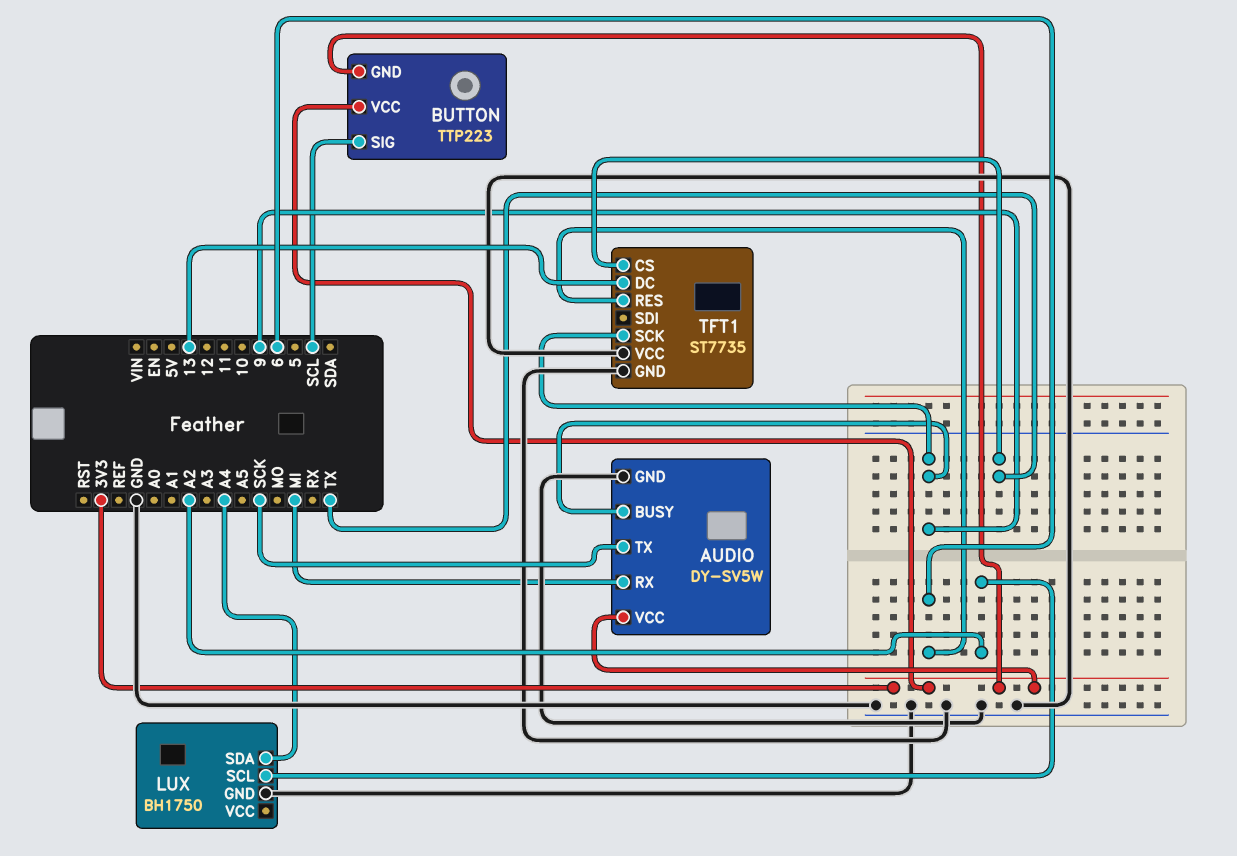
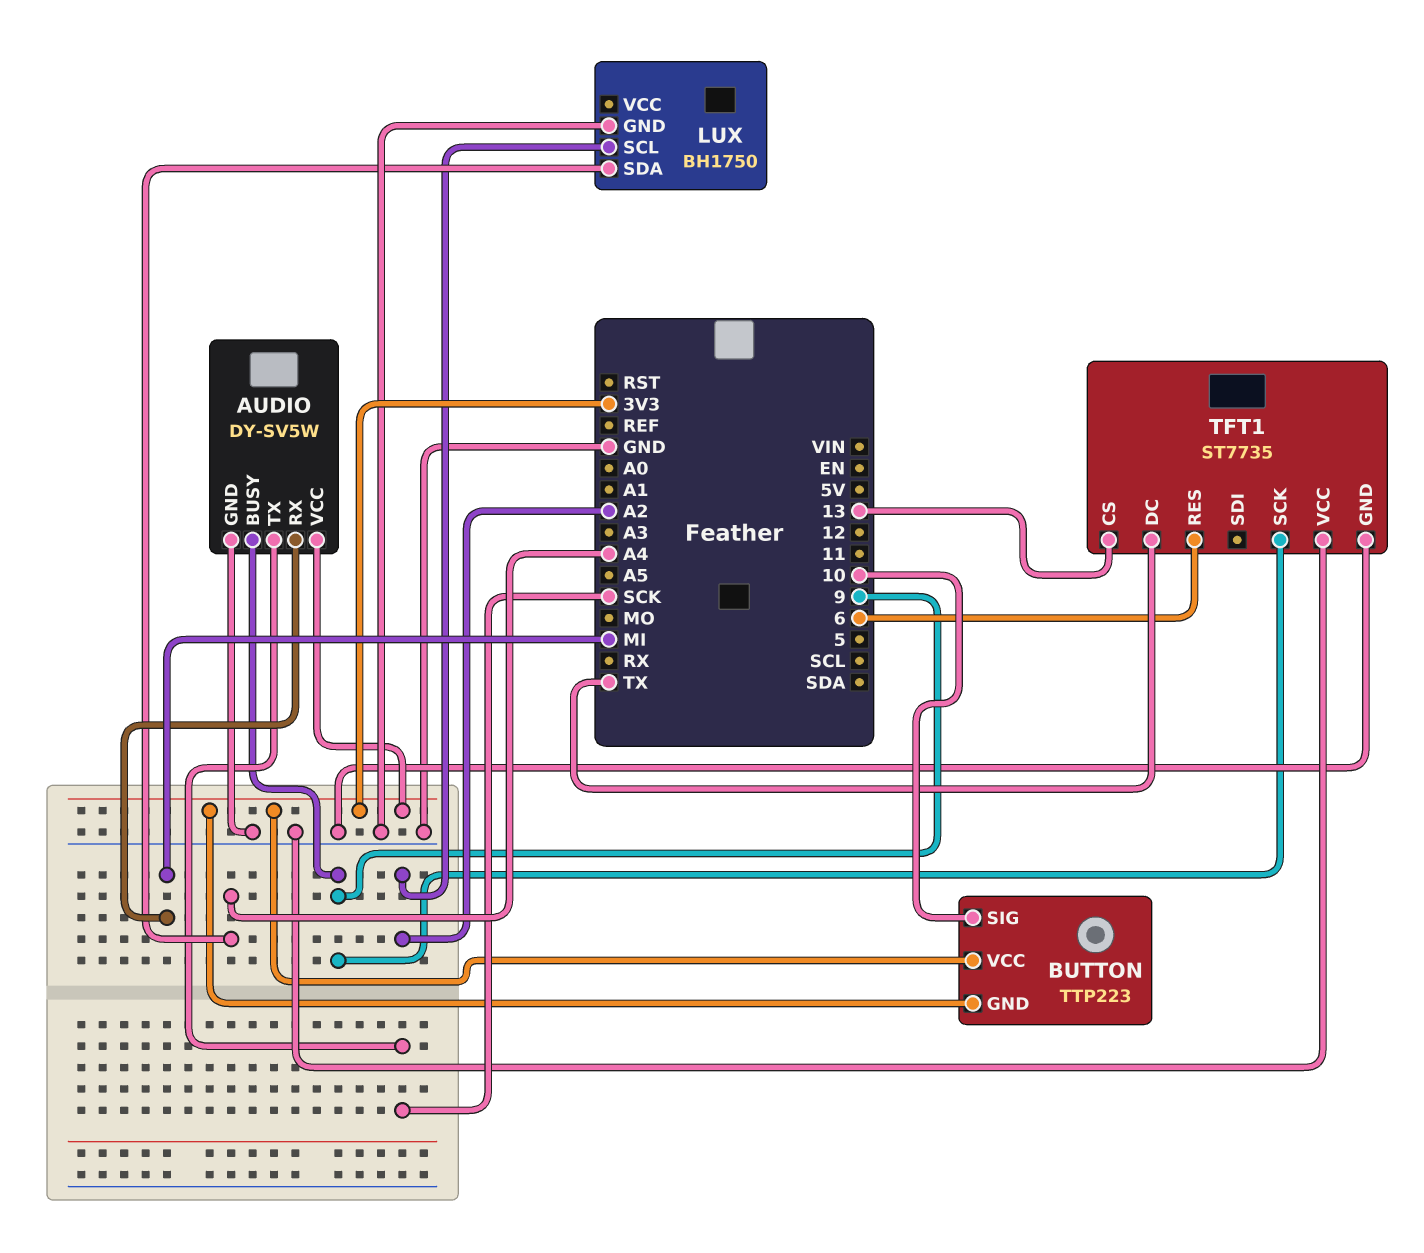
BUTTON pin SIG: SCL -> 10
TFT1 pin CS: TX -> 13
TFT1 pin DC: 13 -> TX

